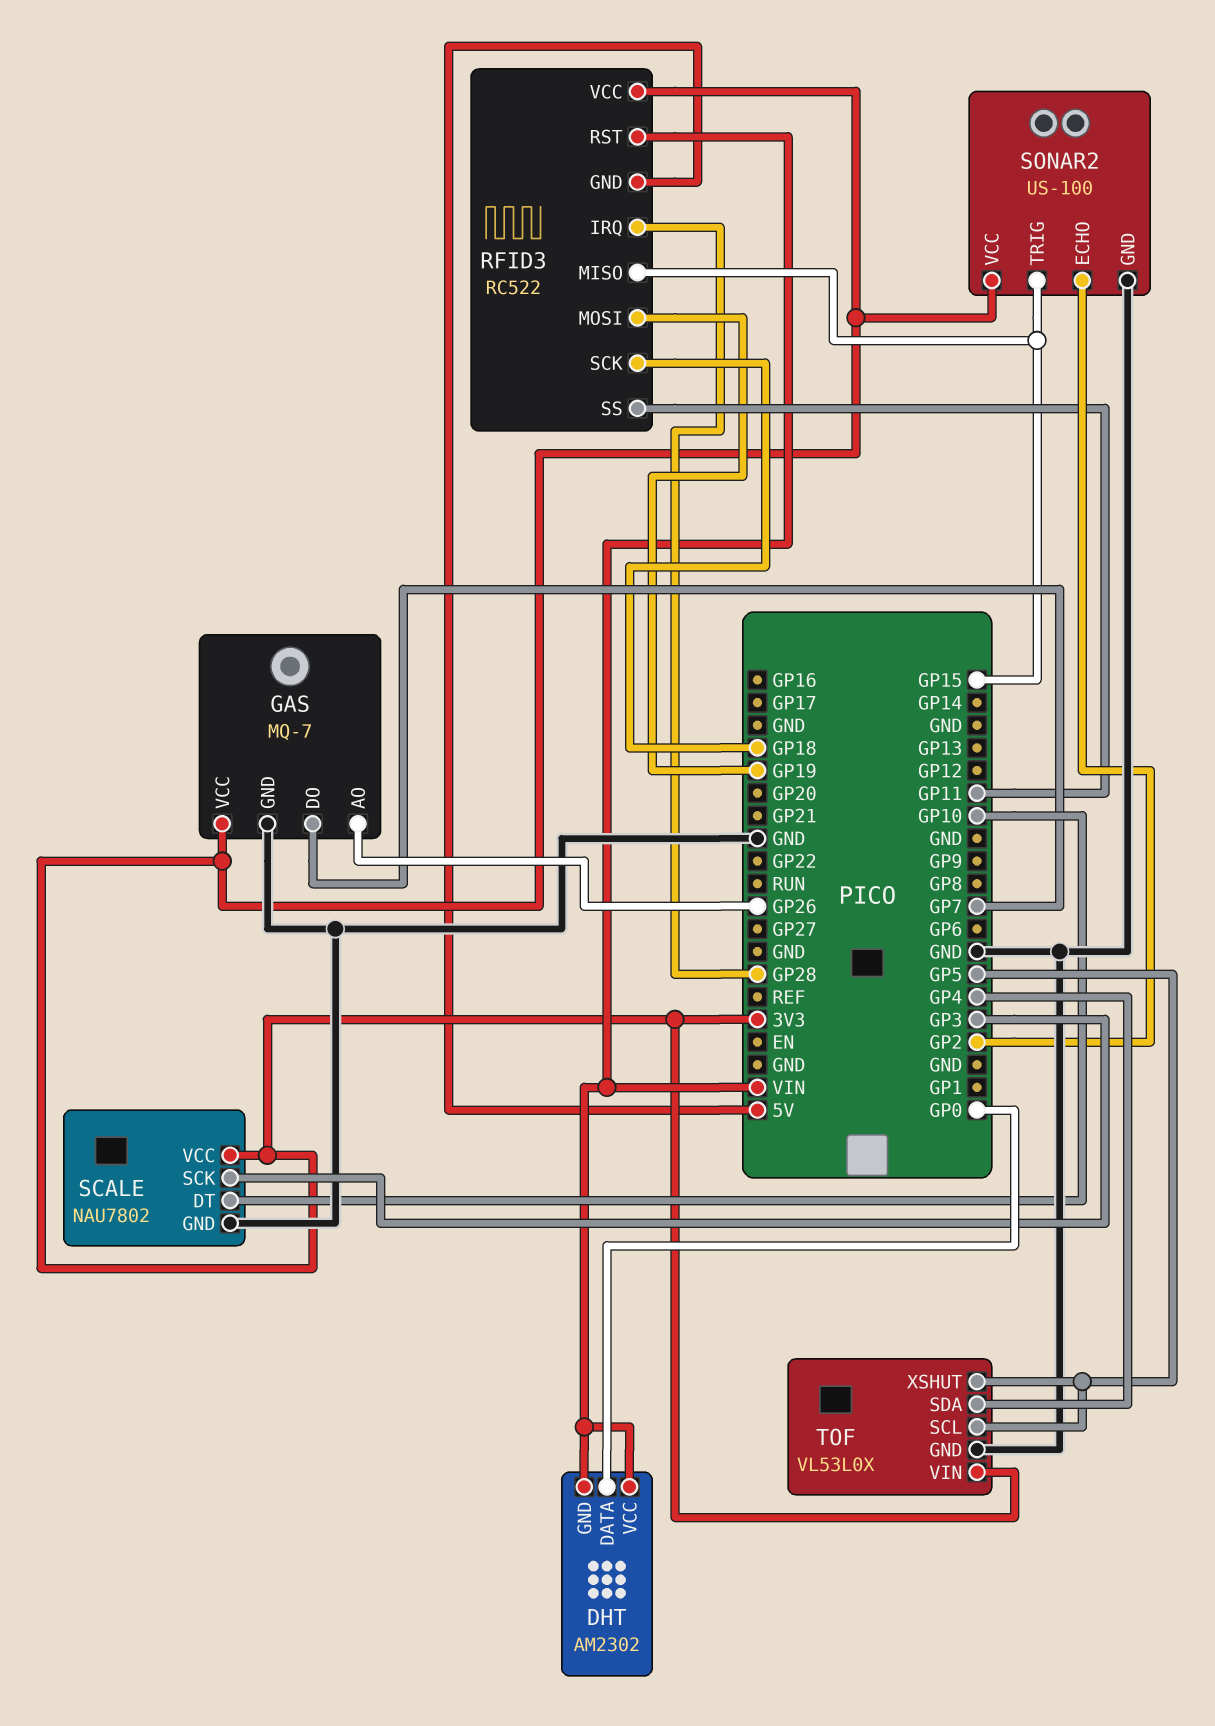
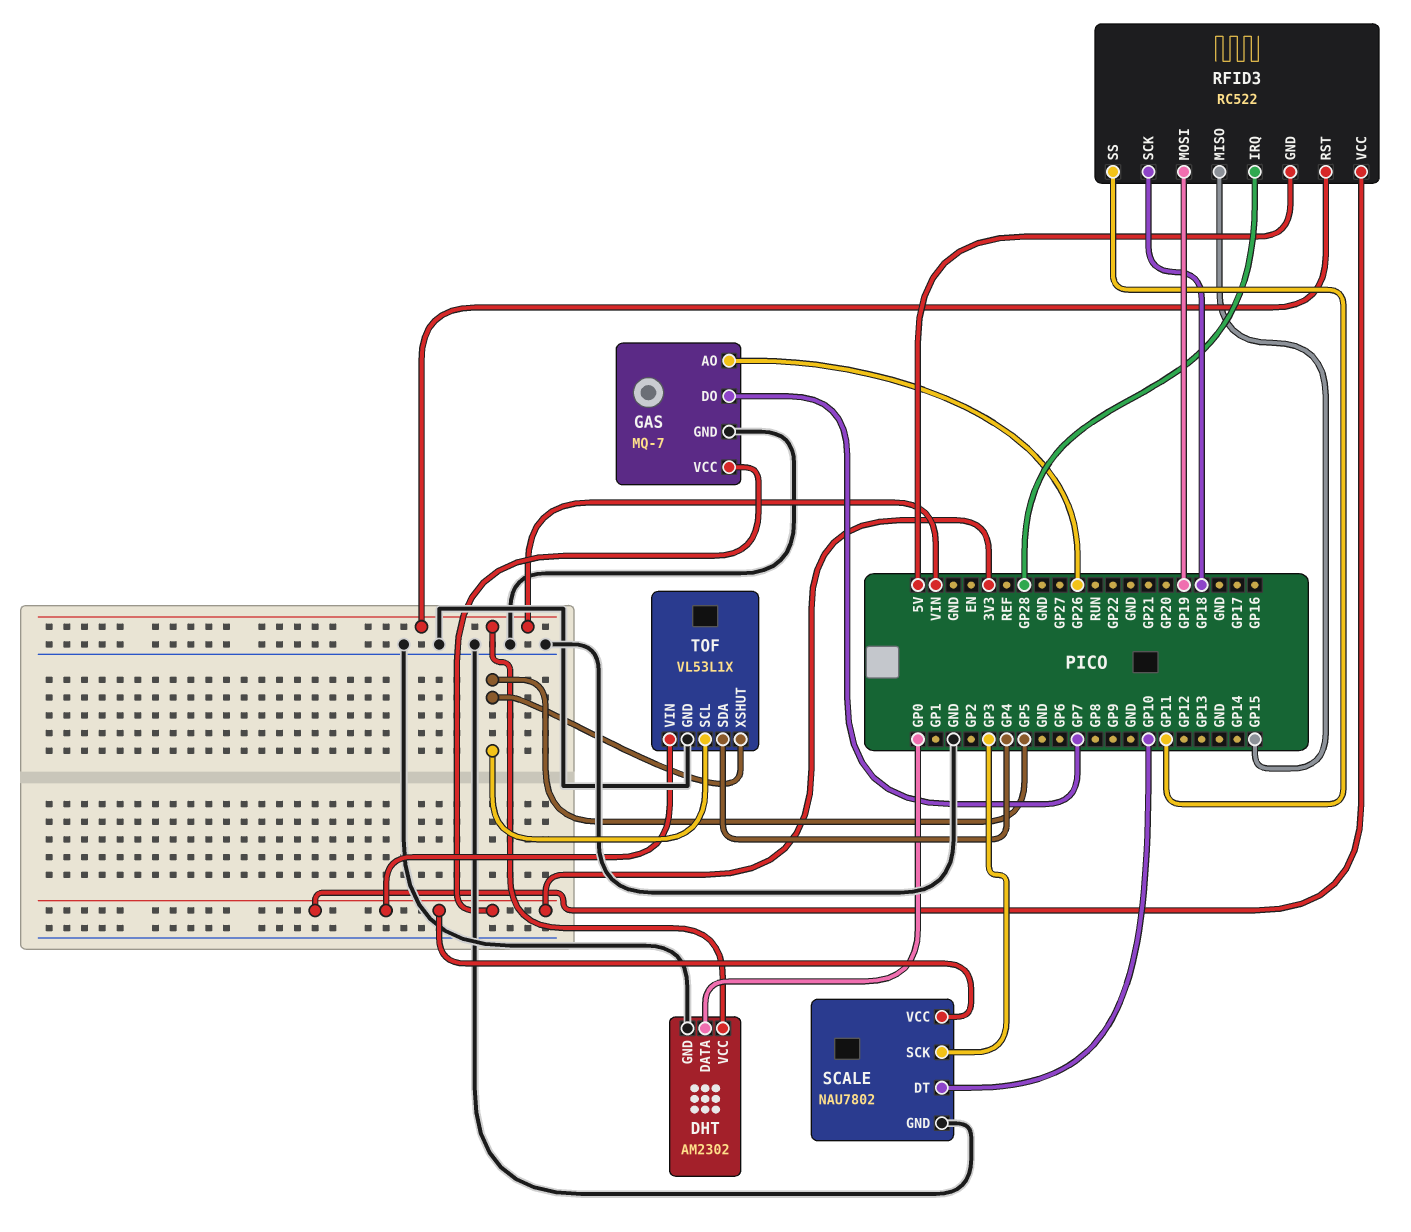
DHT pin GND: VIN -> GND
SONAR2: US-100 -> none
SONAR2 pin ECHO: GP2 -> none
SONAR2 pin GND: GND -> none
SONAR2 pin TRIG: GP15 -> none
SONAR2 pin VCC: 3V3 -> none
TOF: VL53L0X -> VL53L1X

